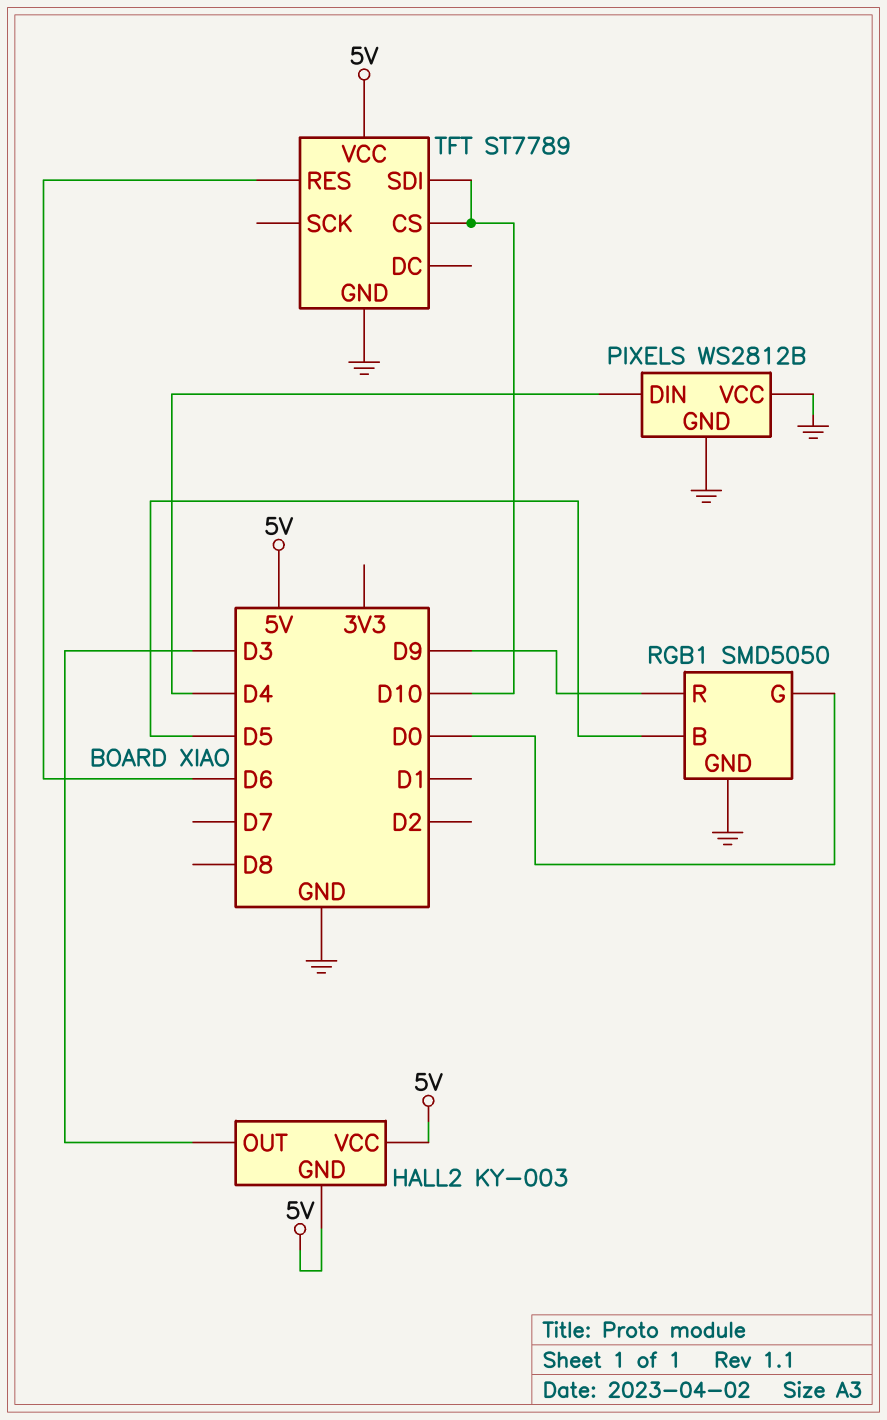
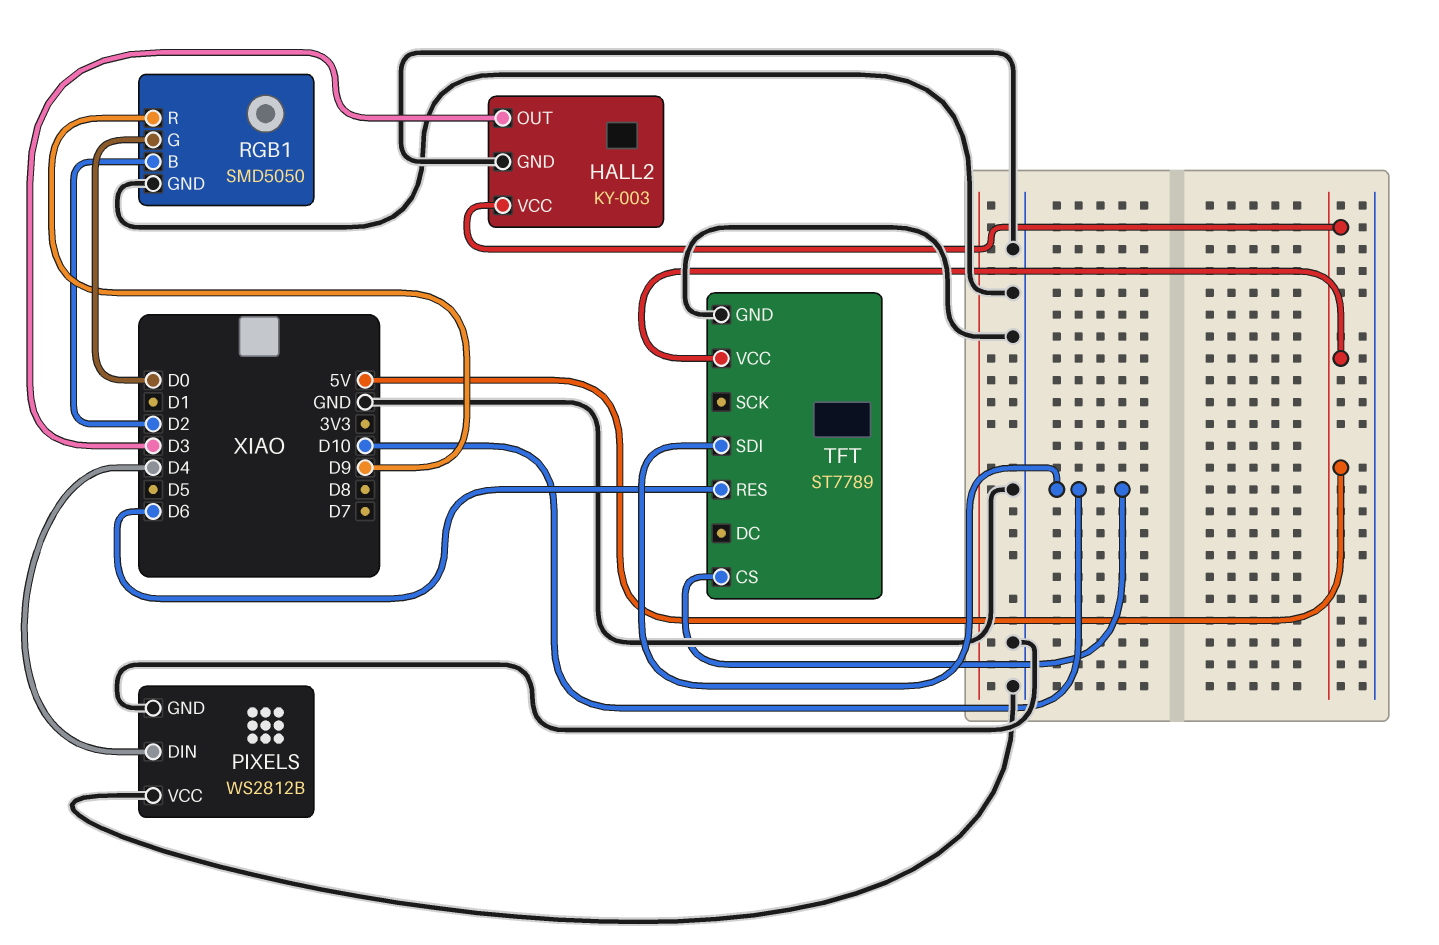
HALL2 pin GND: 5V -> GND
RGB1 pin B: D5 -> D2

